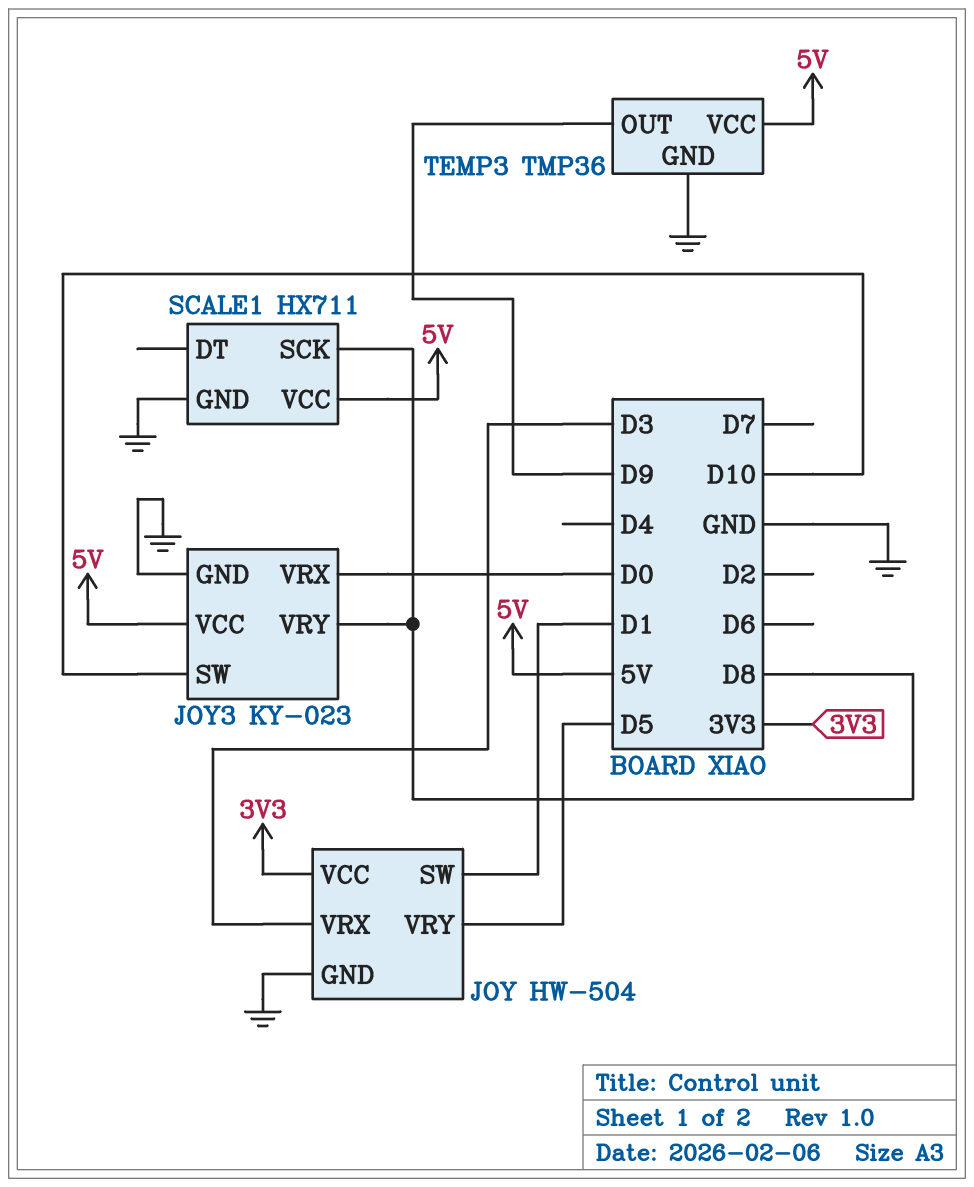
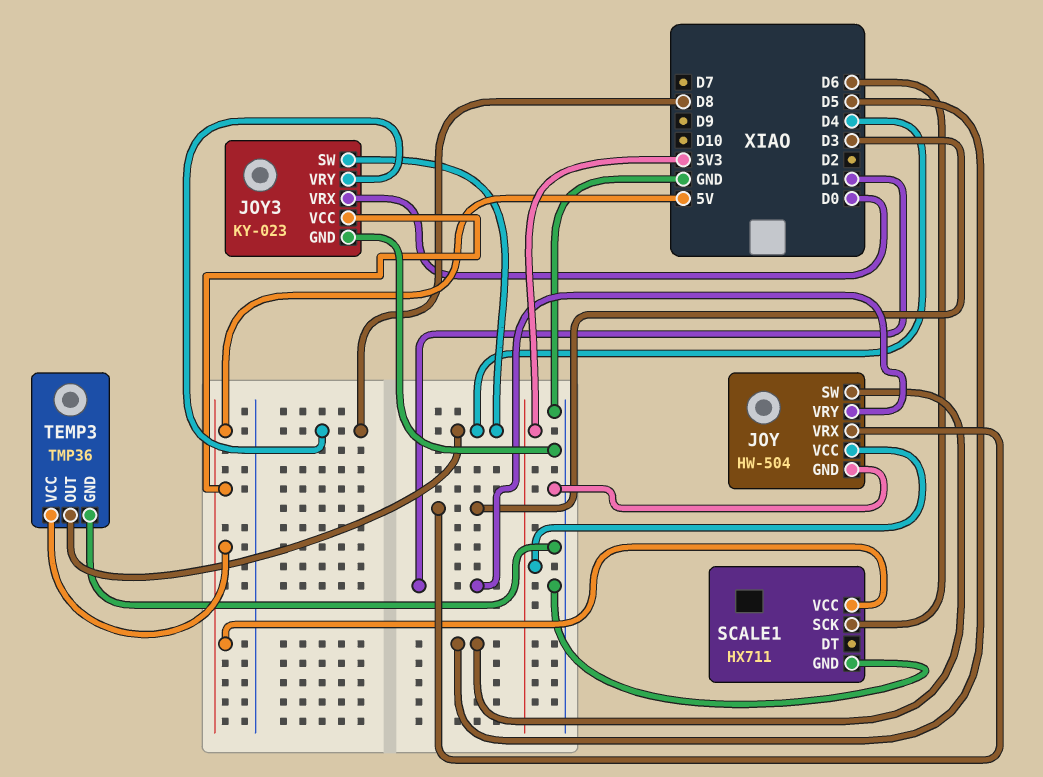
JOY pin SW: D1 -> D5
JOY pin VRY: D5 -> D1
JOY3 pin SW: D10 -> D4
SCALE1 pin SCK: D8 -> D6
TEMP3 pin OUT: D9 -> D4

